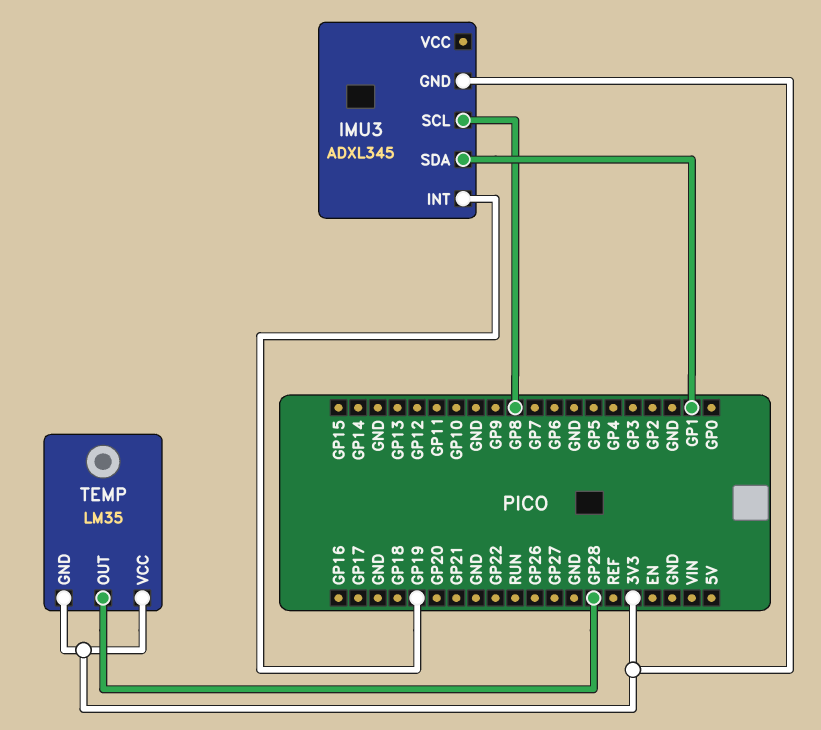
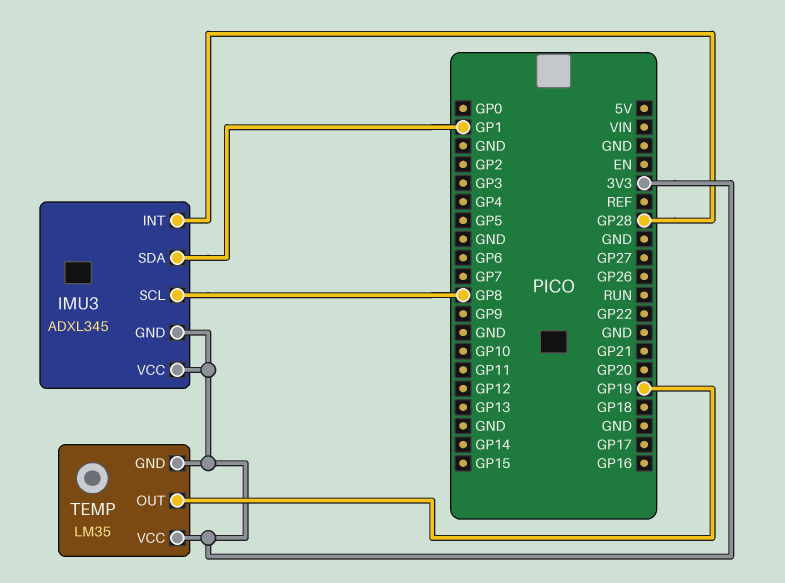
IMU3 pin INT: GP19 -> GP28
IMU3 pin VCC: none -> 3V3
TEMP pin OUT: GP28 -> GP19

